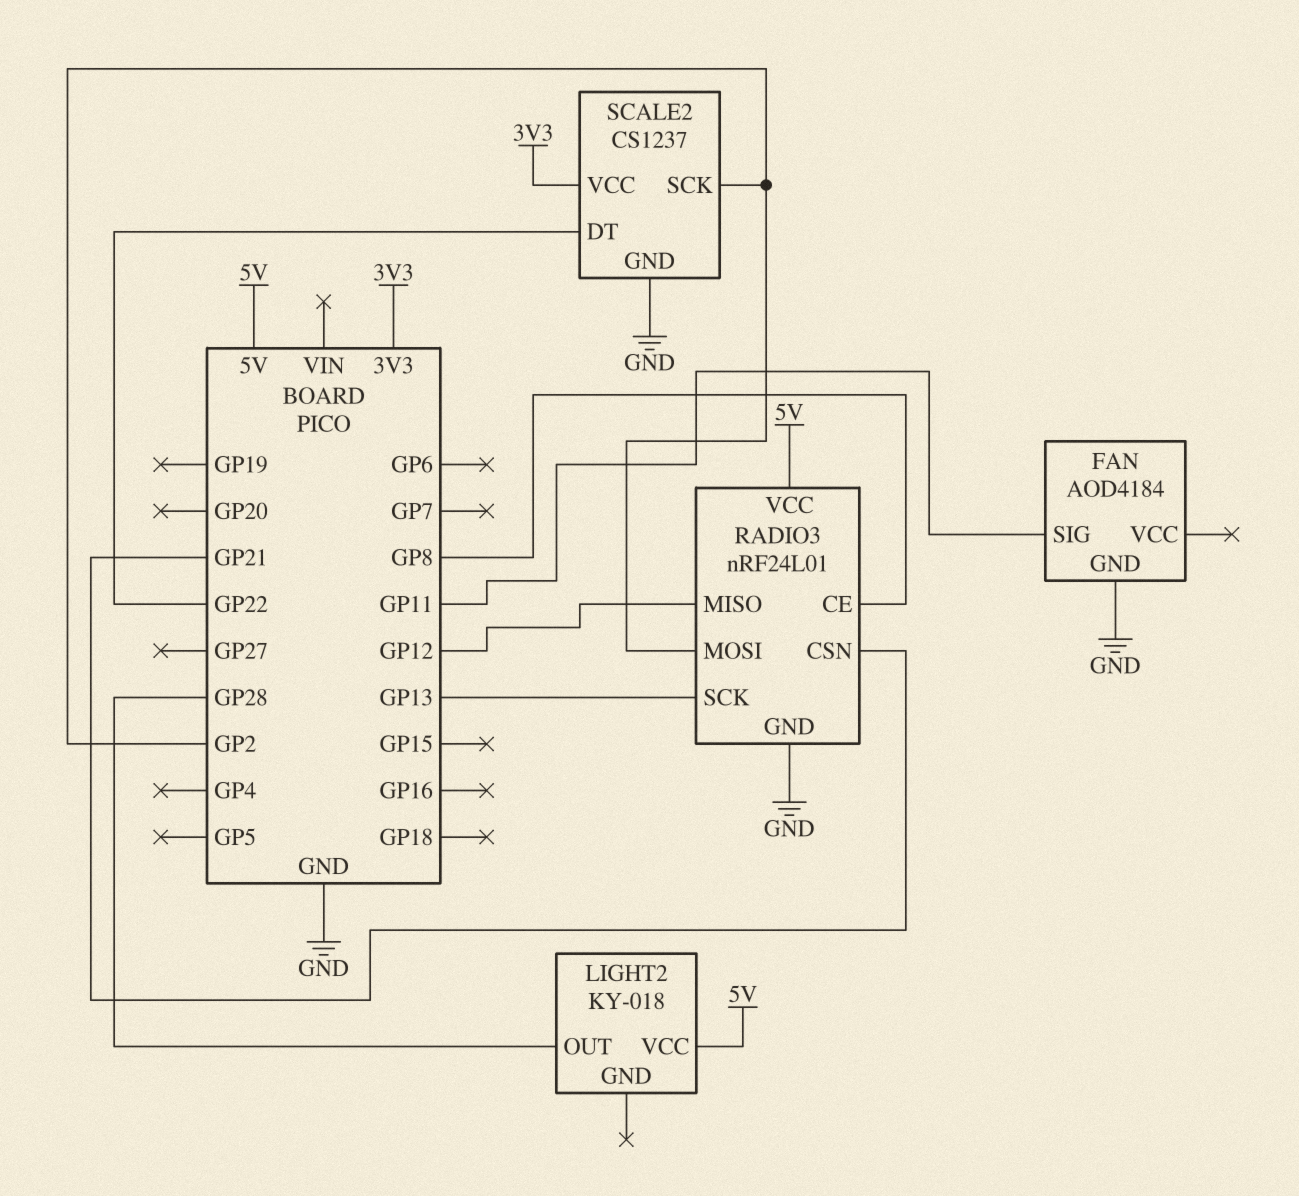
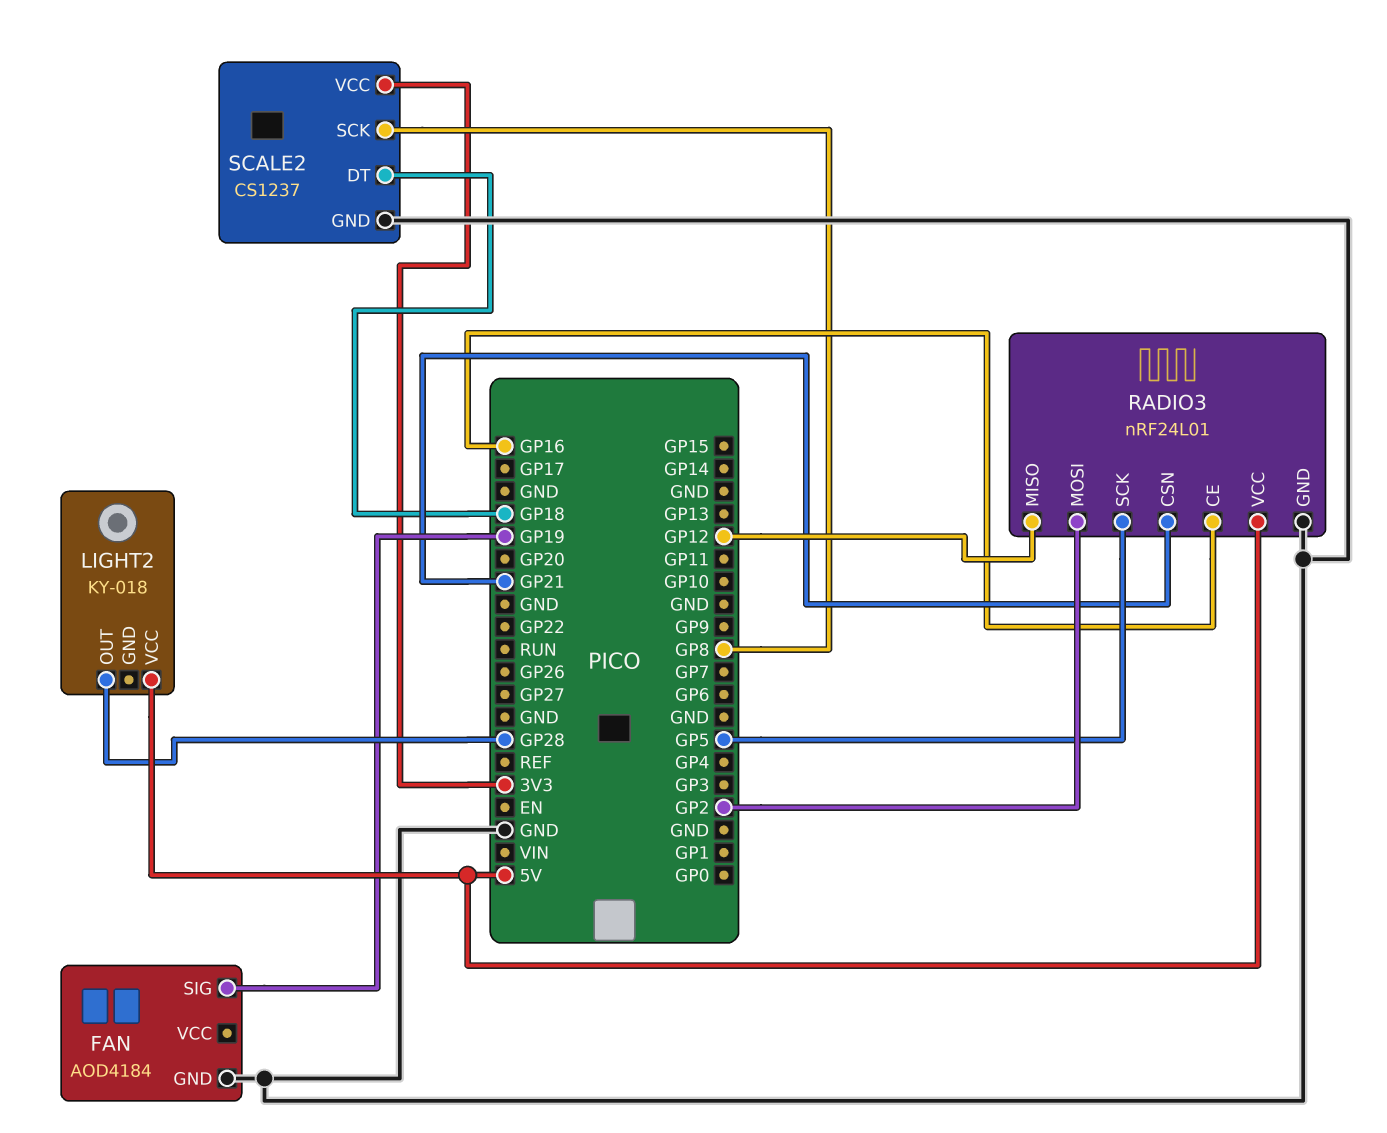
FAN pin SIG: GP11 -> GP19
RADIO3 pin CE: GP8 -> GP16
RADIO3 pin SCK: GP13 -> GP5
SCALE2 pin DT: GP22 -> GP18
SCALE2 pin SCK: GP2 -> GP8

